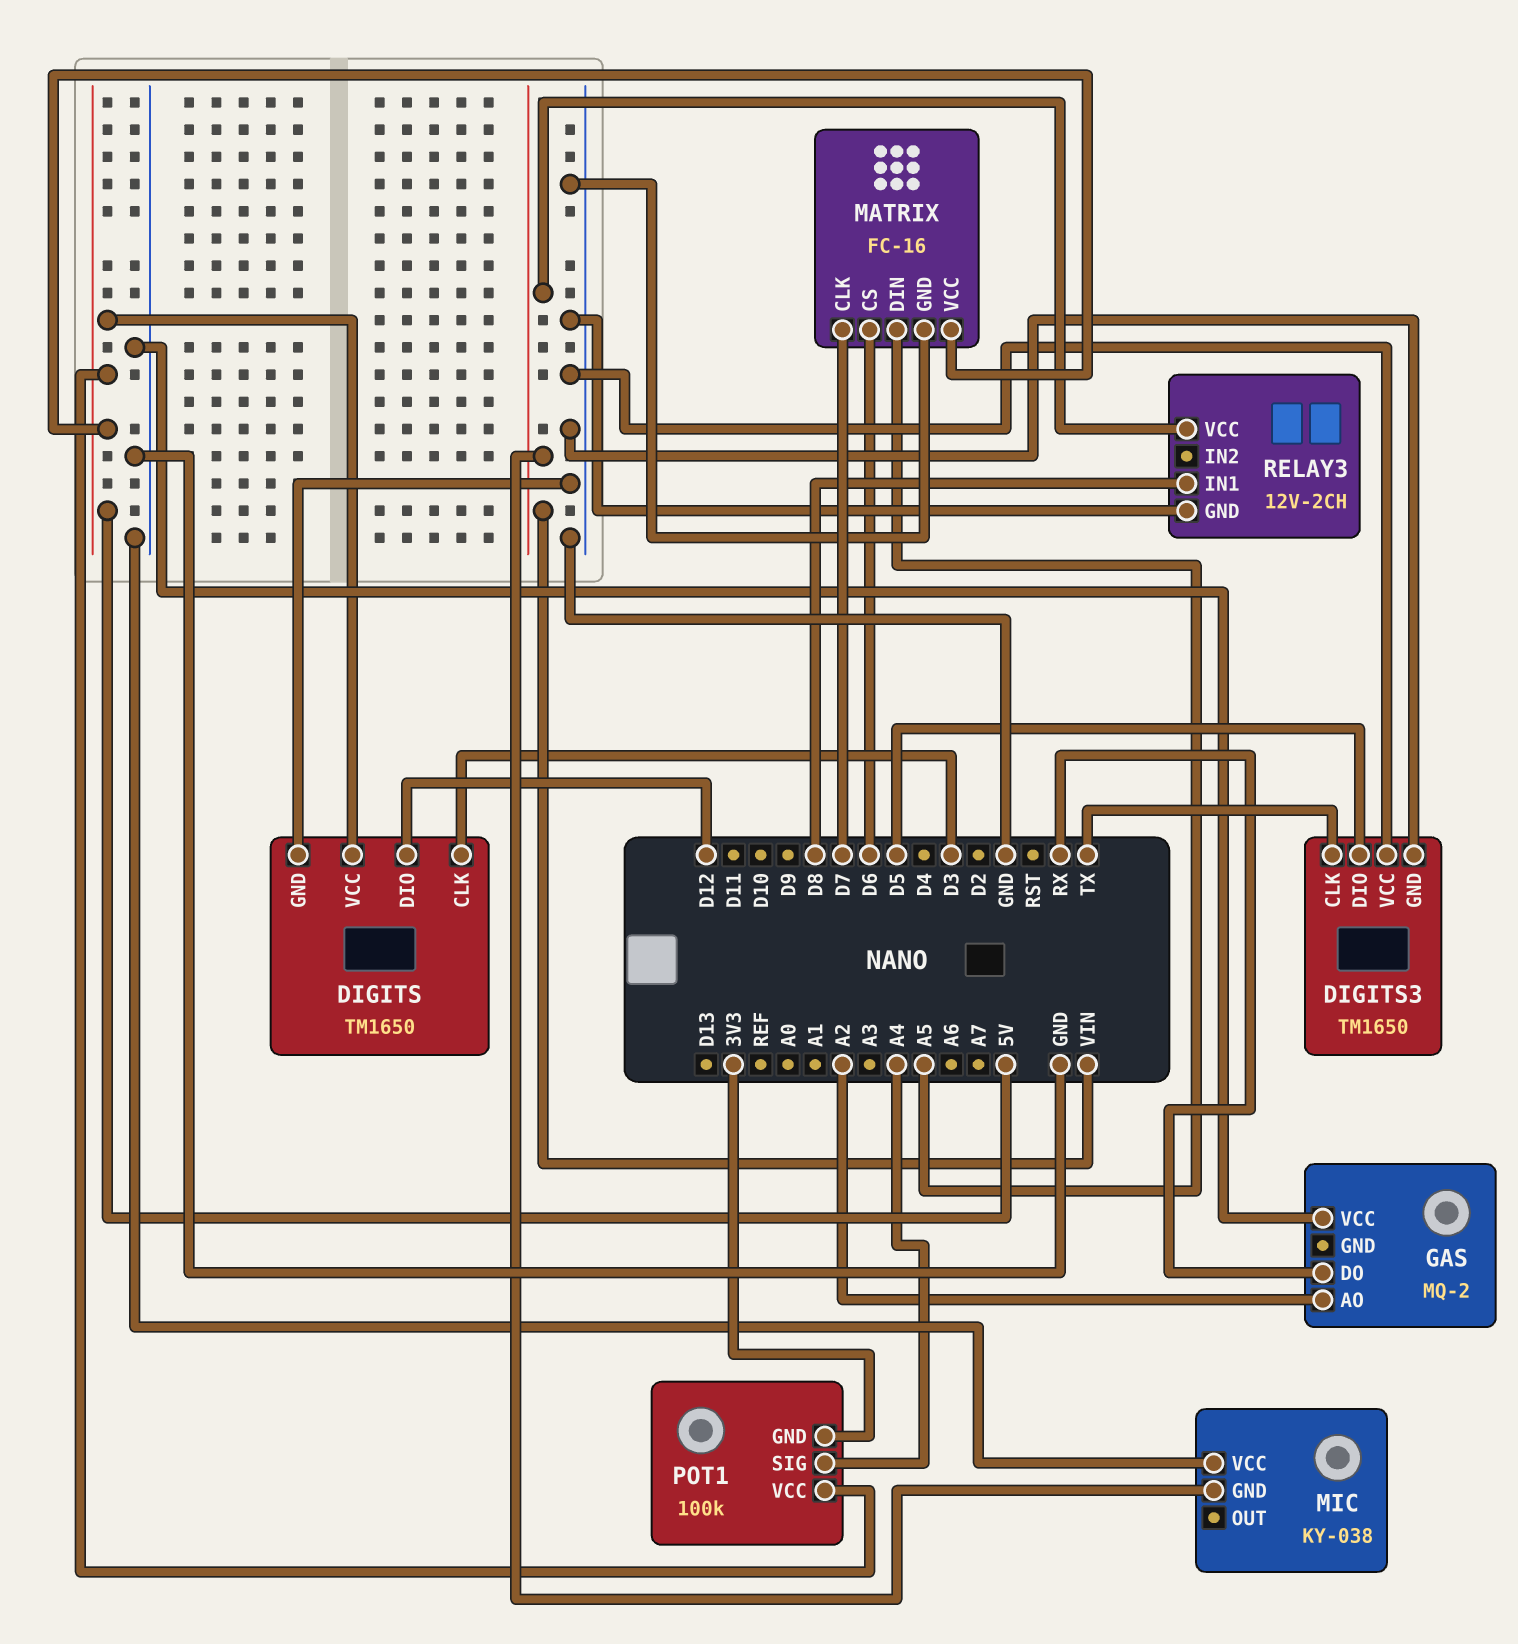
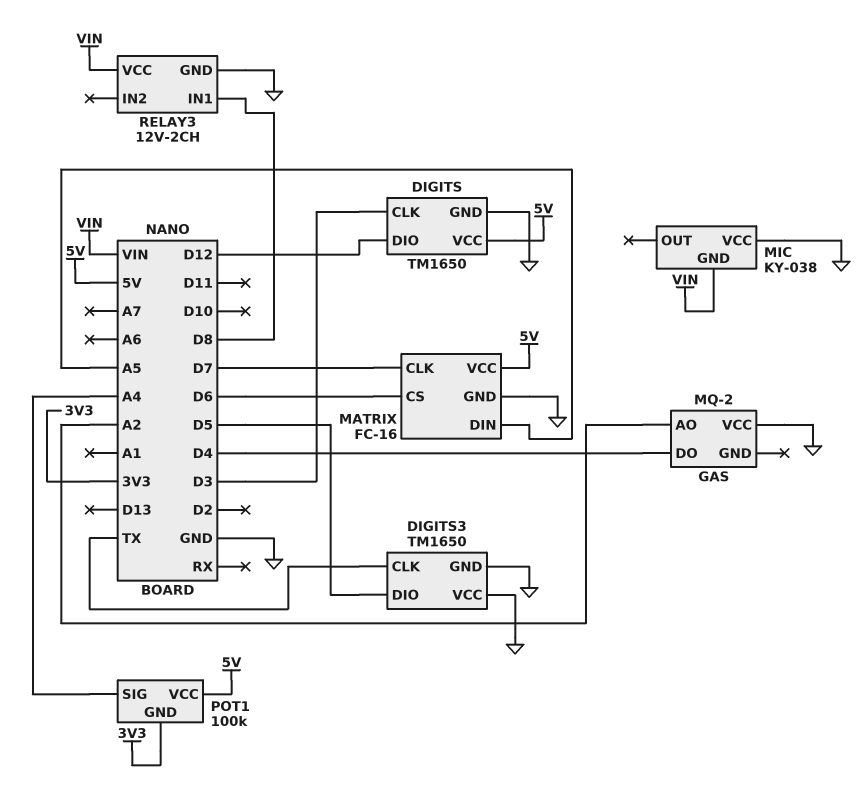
GAS pin DO: RX -> D4

